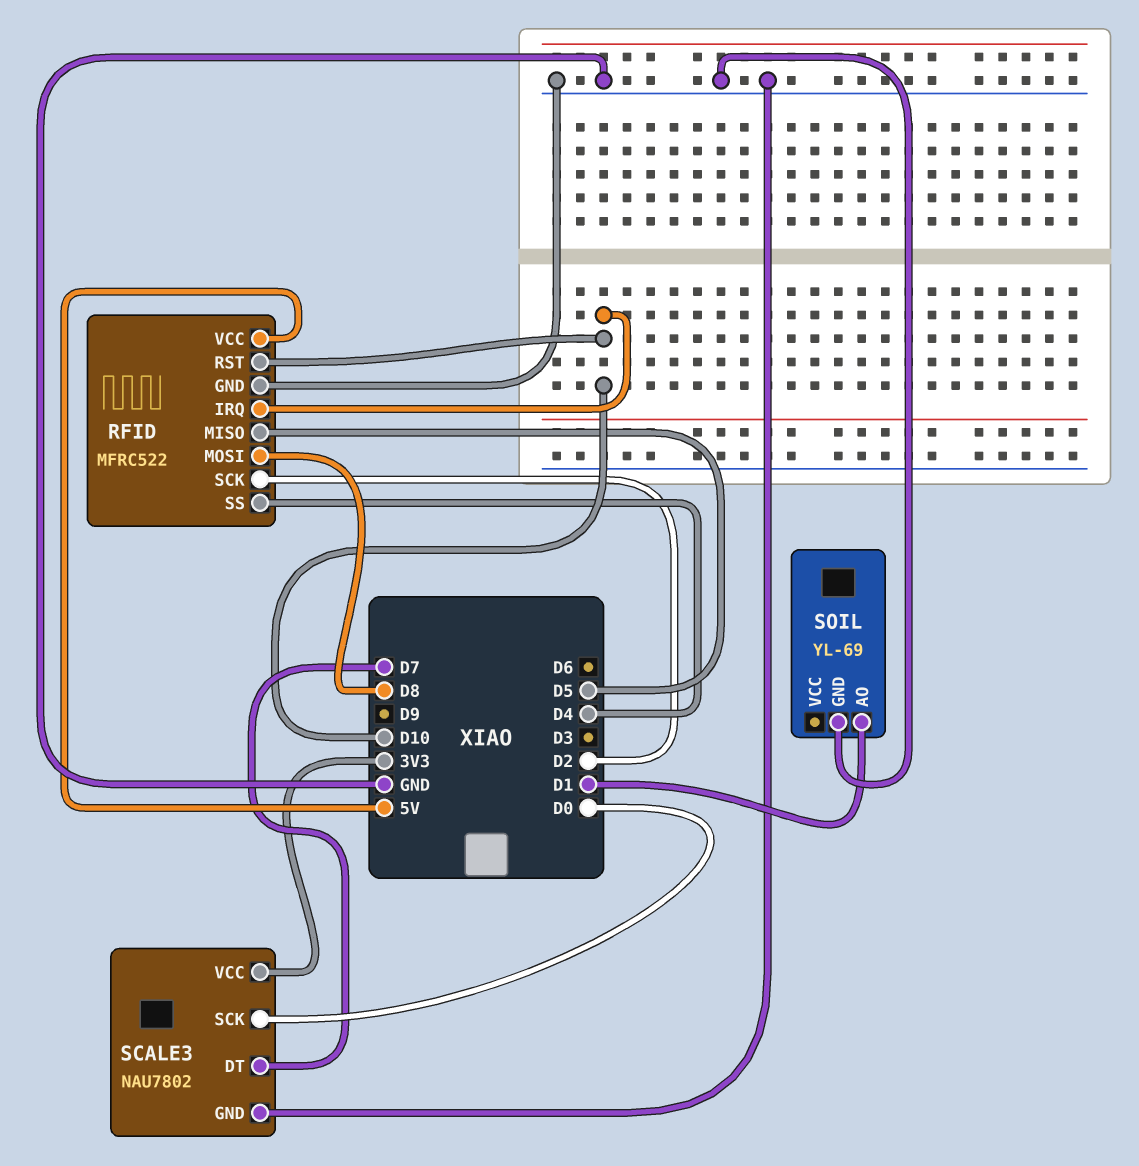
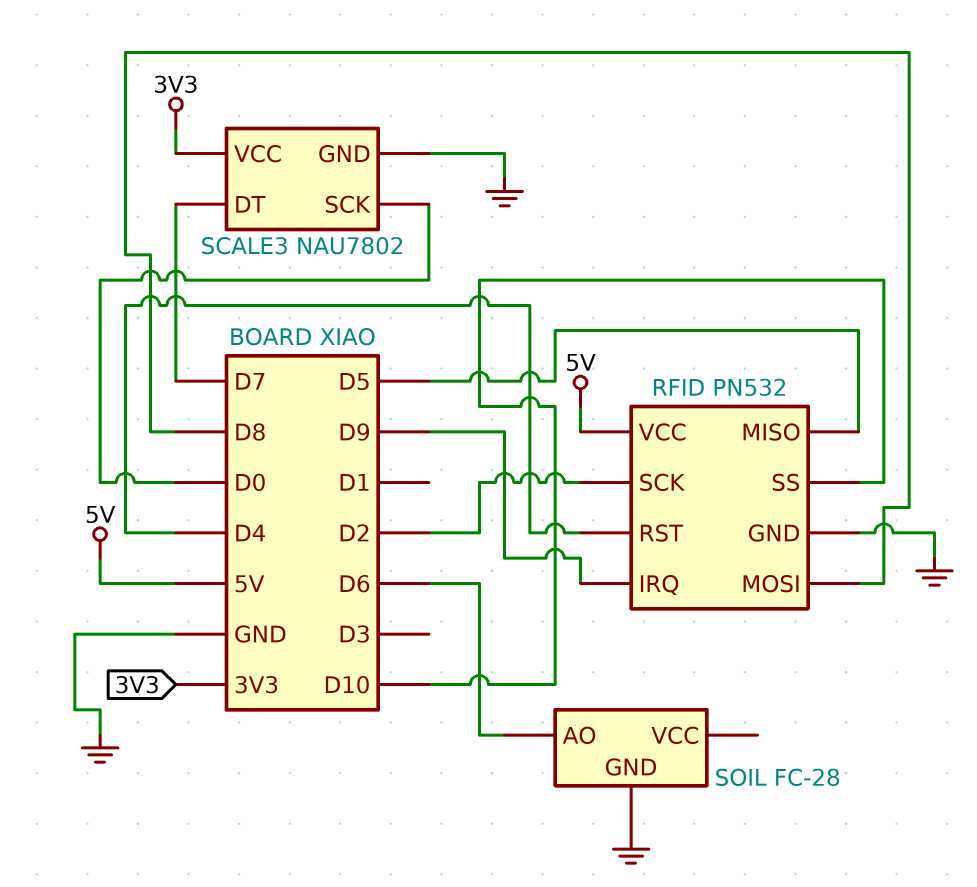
RFID: MFRC522 -> PN532
RFID pin IRQ: D10 -> D9
RFID pin RST: D10 -> D4
RFID pin SS: D4 -> D10
SOIL: YL-69 -> FC-28
SOIL pin AO: D1 -> D6

